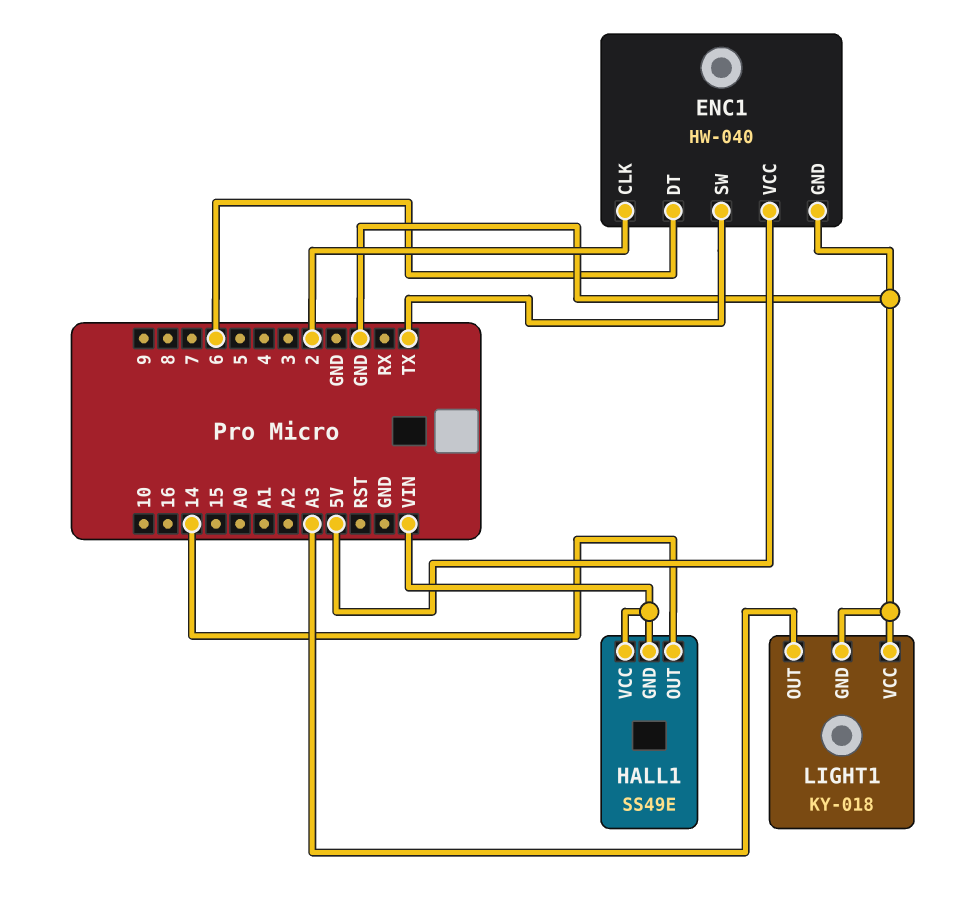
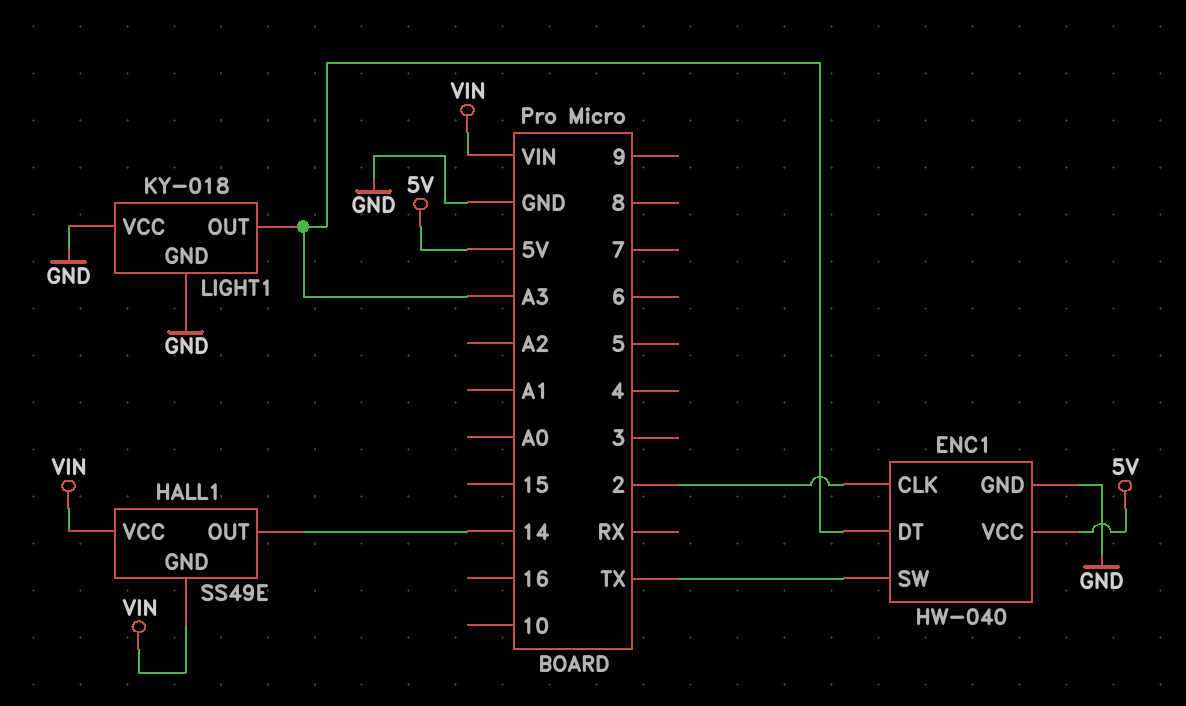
ENC1 pin DT: 6 -> A3

